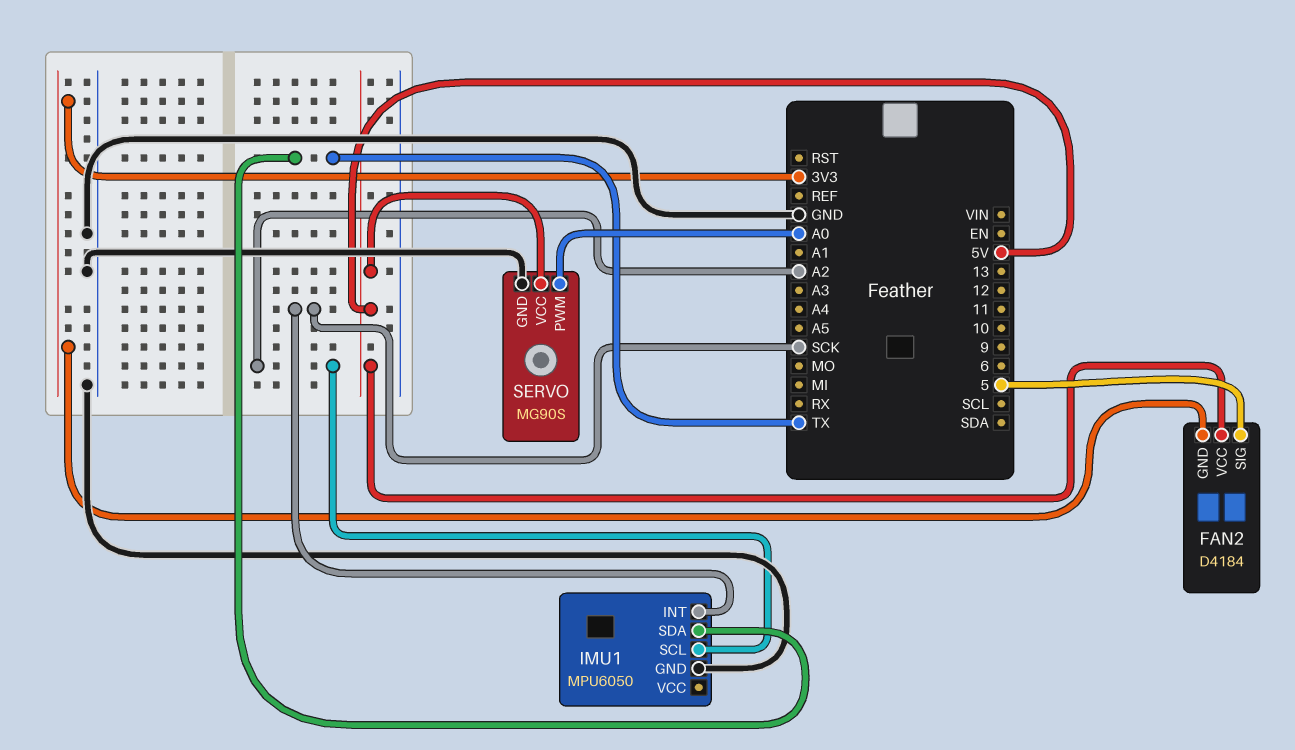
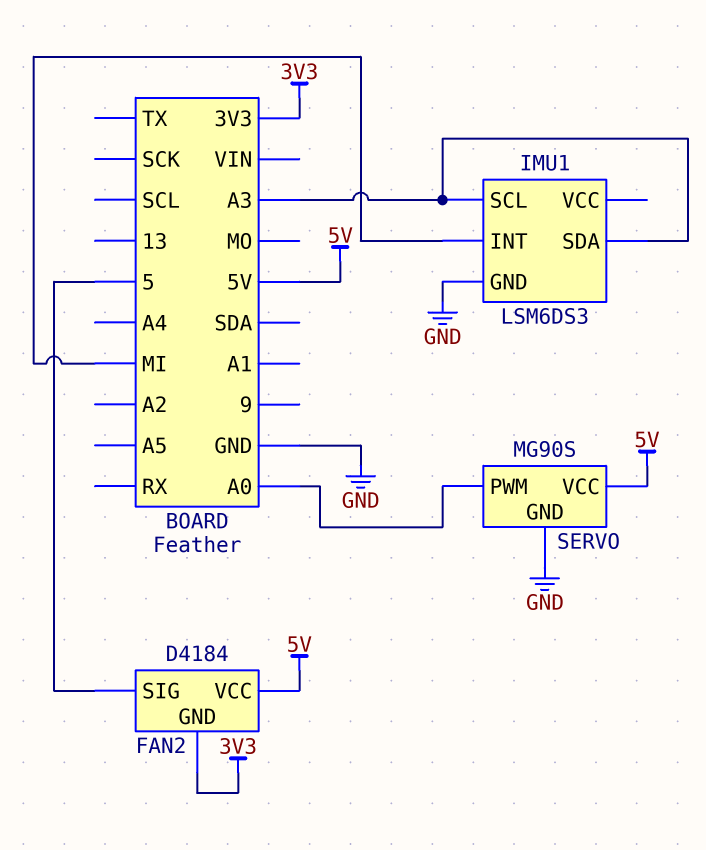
IMU1: MPU6050 -> LSM6DS3
IMU1 pin INT: SCK -> MI
IMU1 pin SCL: A2 -> A3
IMU1 pin SDA: TX -> A3

